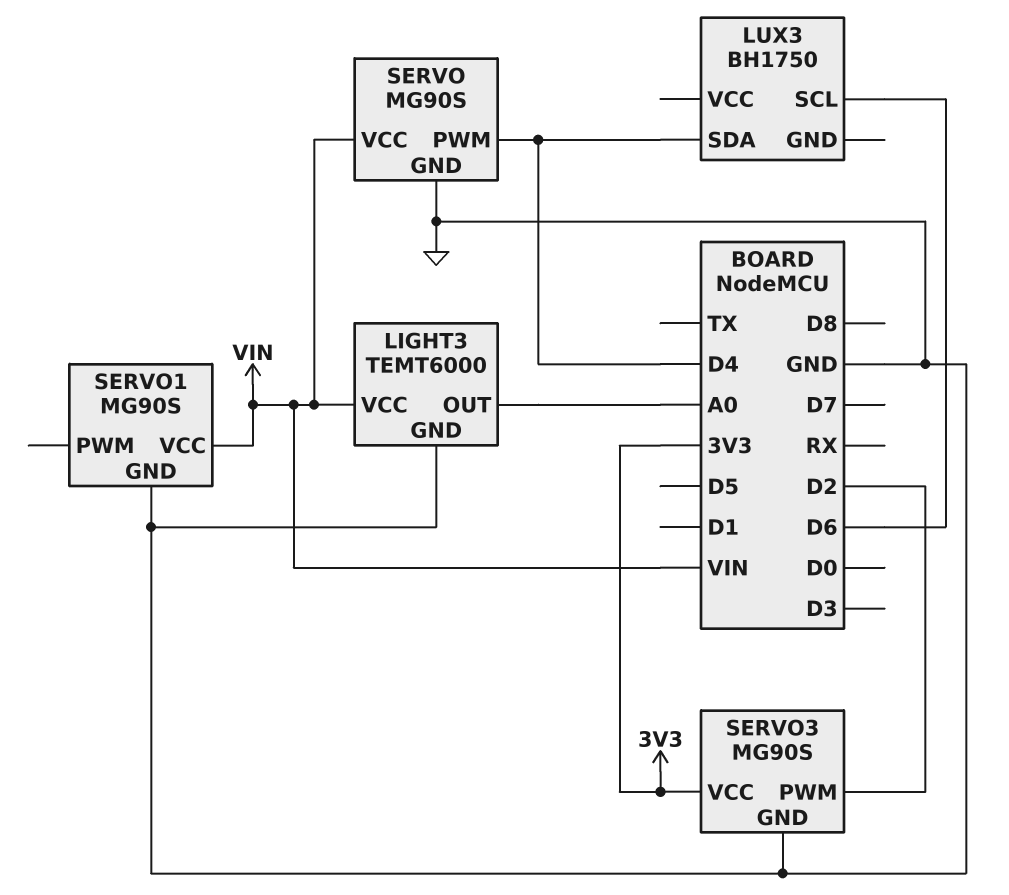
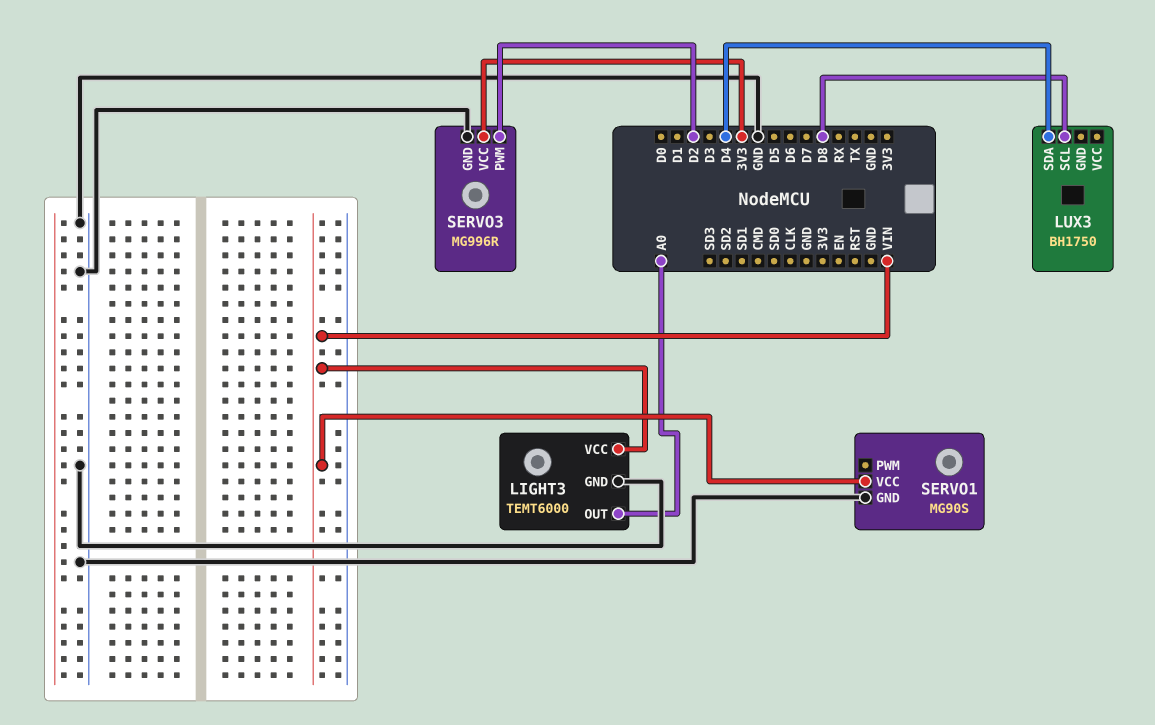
LUX3 pin SCL: D6 -> D8
SERVO: MG90S -> none
SERVO pin GND: GND -> none
SERVO pin PWM: D4 -> none
SERVO pin VCC: VIN -> none
SERVO3: MG90S -> MG996R

